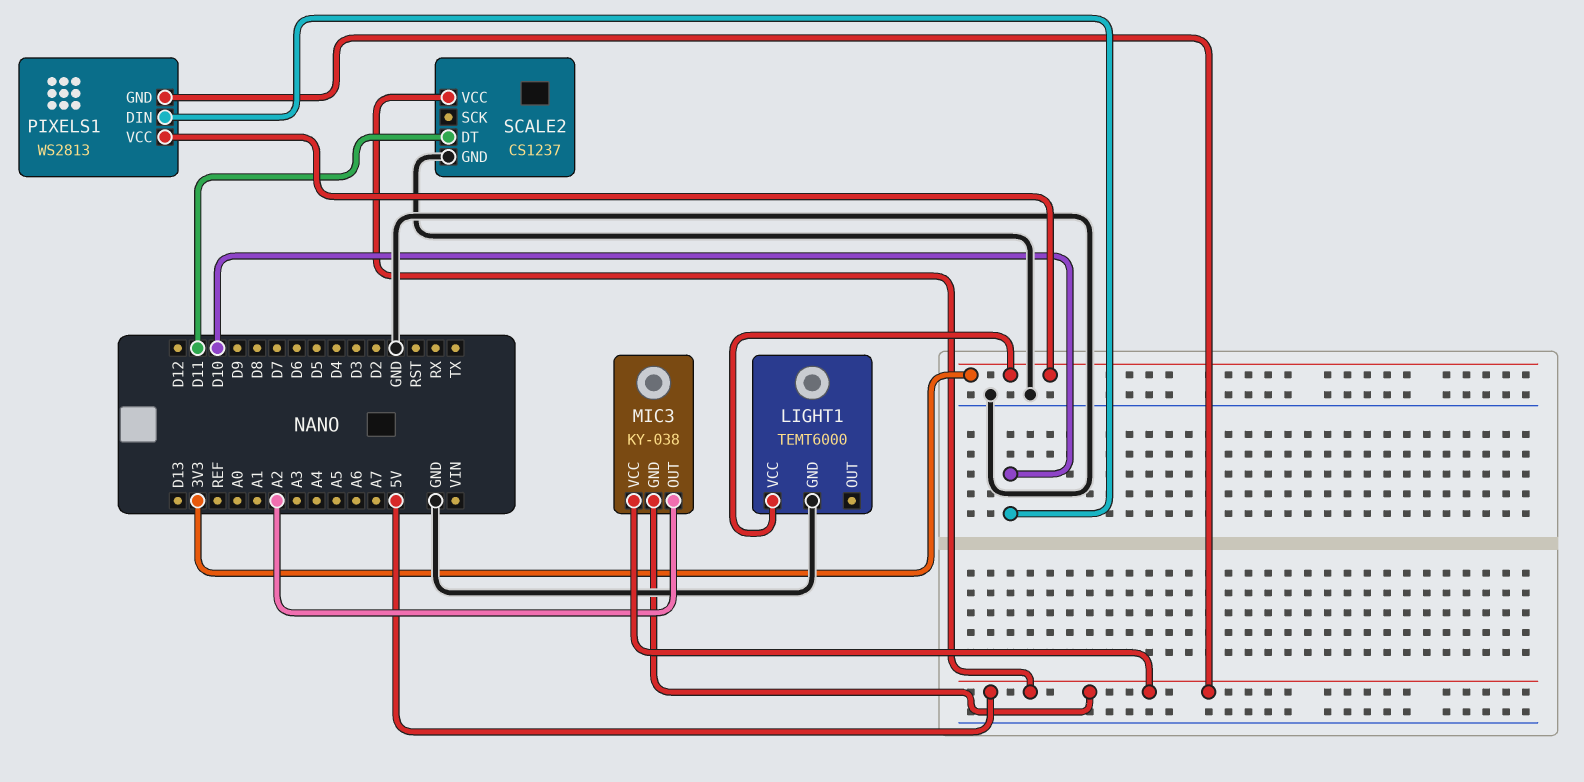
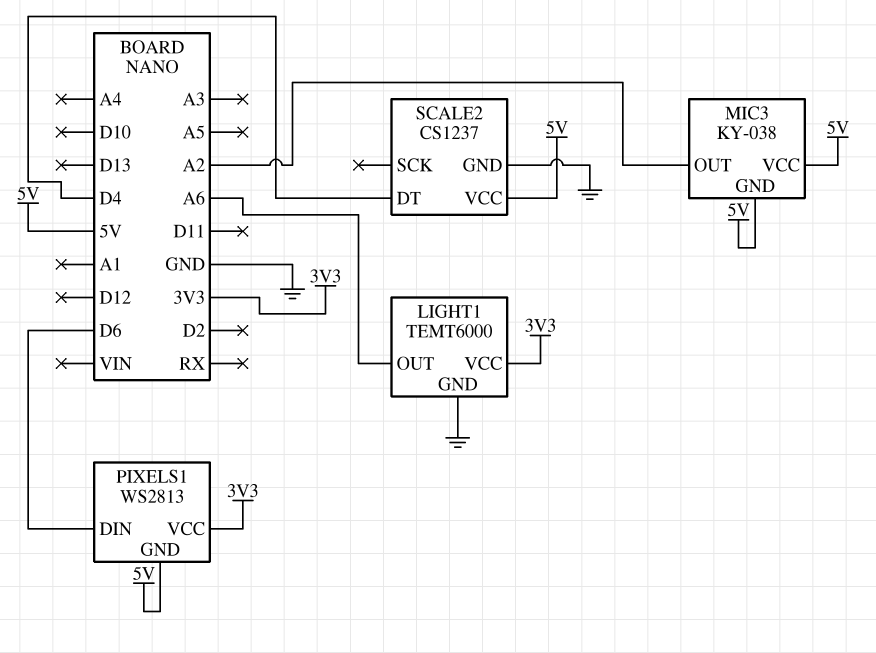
LIGHT1 pin OUT: none -> A6
PIXELS1 pin DIN: D10 -> D6
SCALE2 pin DT: D11 -> D4

